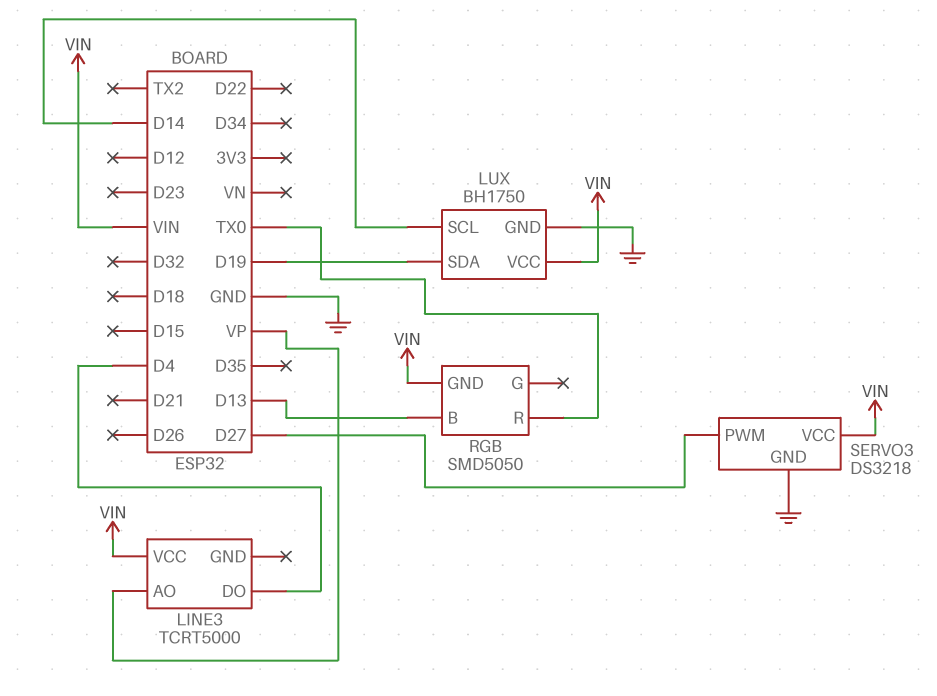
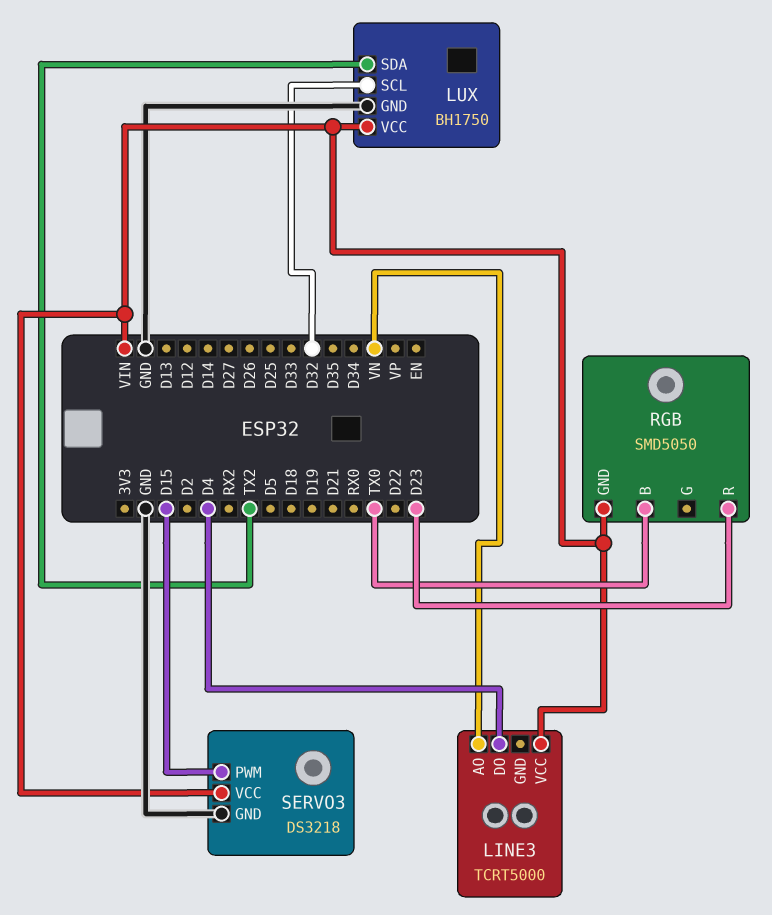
LINE3 pin AO: VP -> VN
LUX pin SCL: D14 -> D32
LUX pin SDA: D19 -> TX2
RGB pin B: D13 -> TX0
RGB pin R: TX0 -> D23
SERVO3 pin PWM: D27 -> D15

